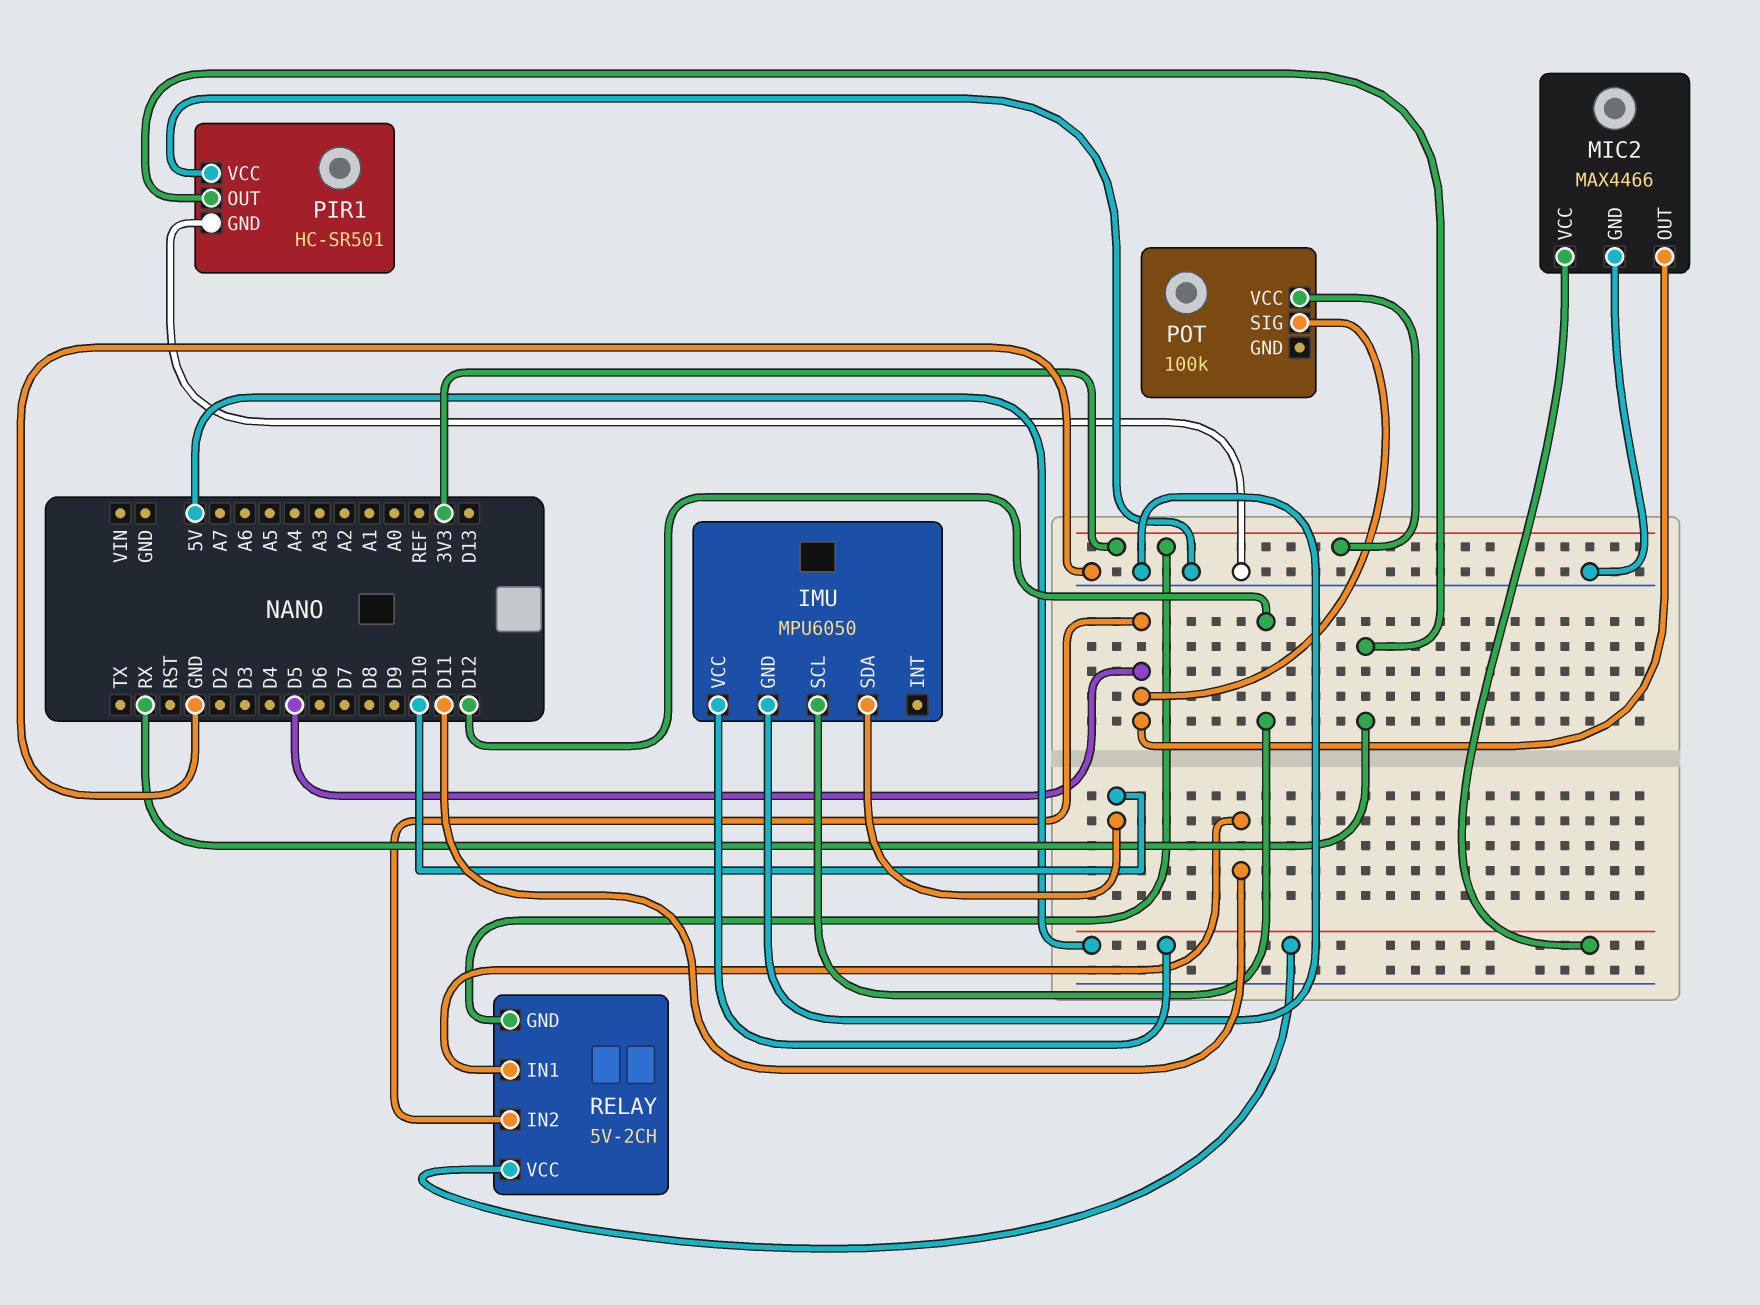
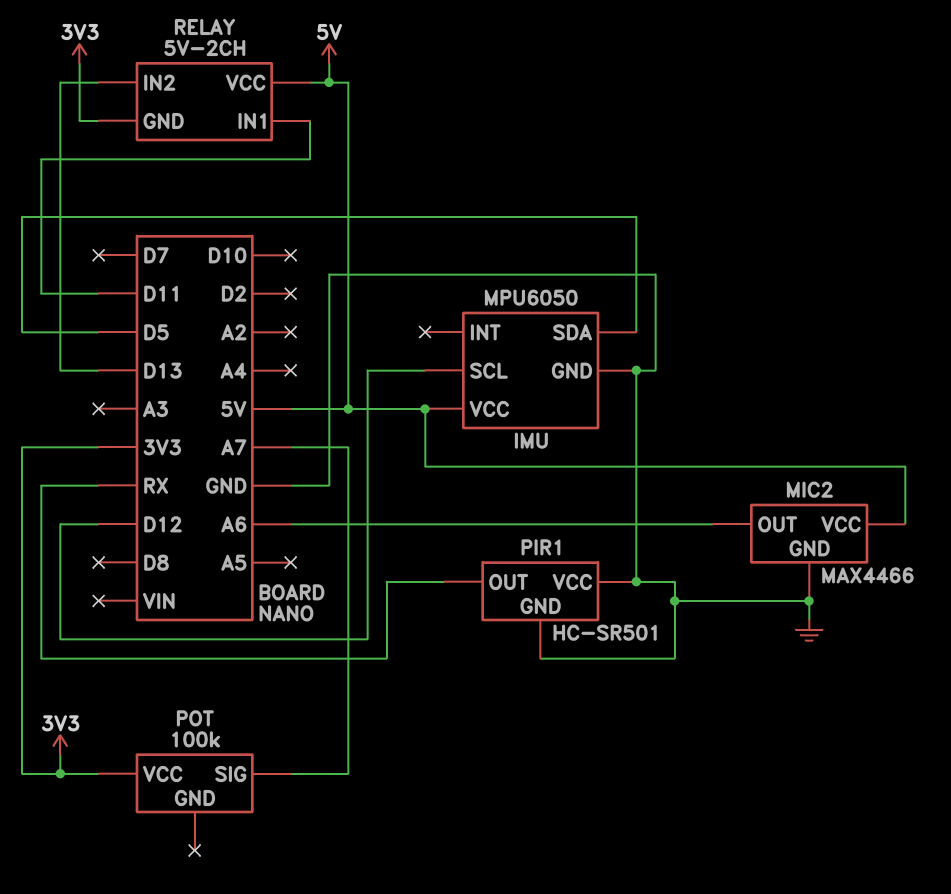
IMU pin SDA: D10 -> D5
MIC2 pin OUT: D5 -> A6
POT pin SIG: D5 -> A7
RELAY pin IN2: D5 -> D13

